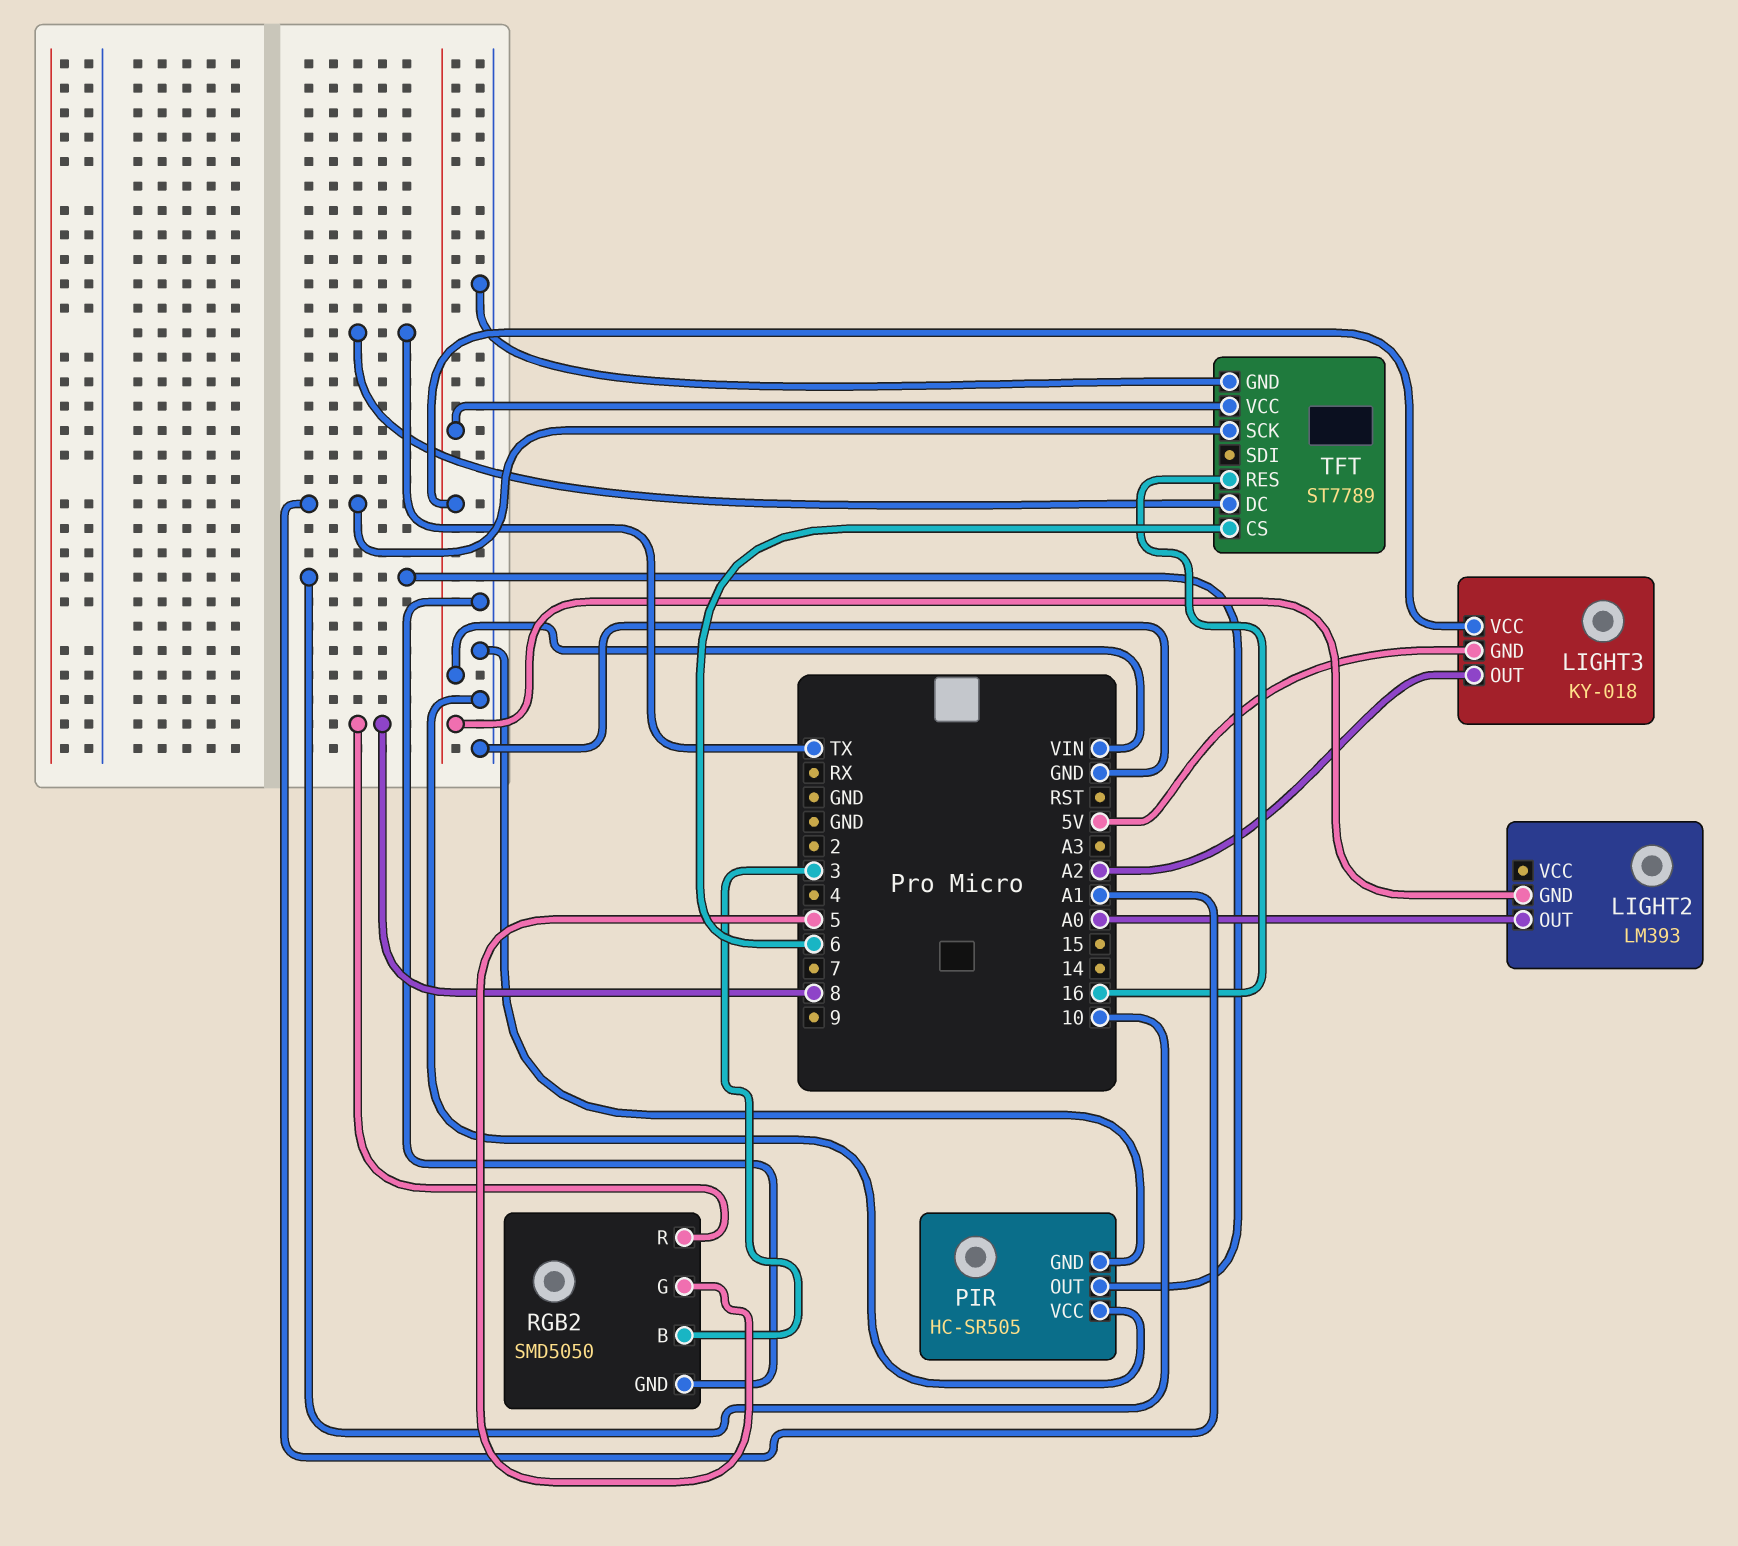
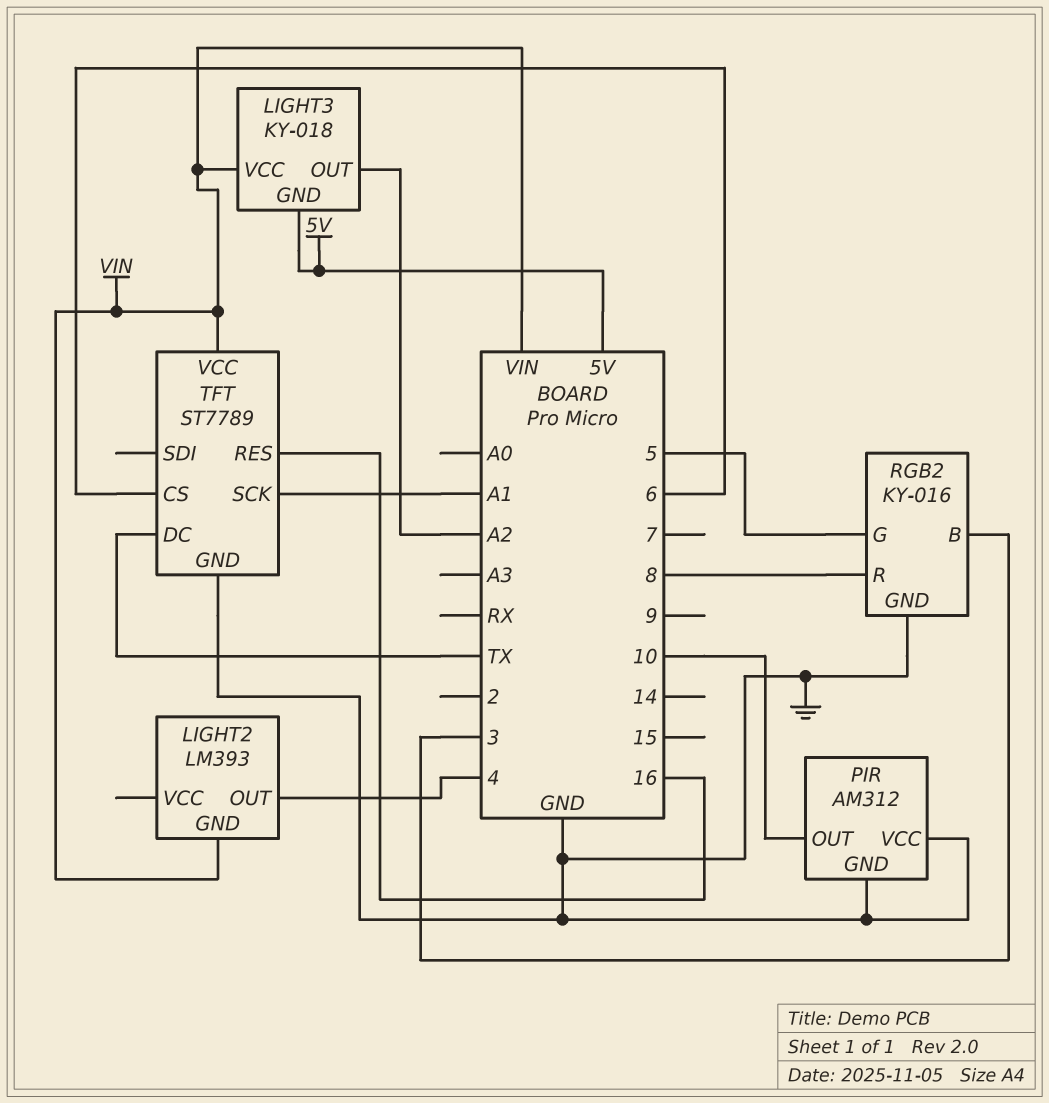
LIGHT2 pin OUT: A0 -> 4
PIR: HC-SR505 -> AM312
RGB2: SMD5050 -> KY-016

